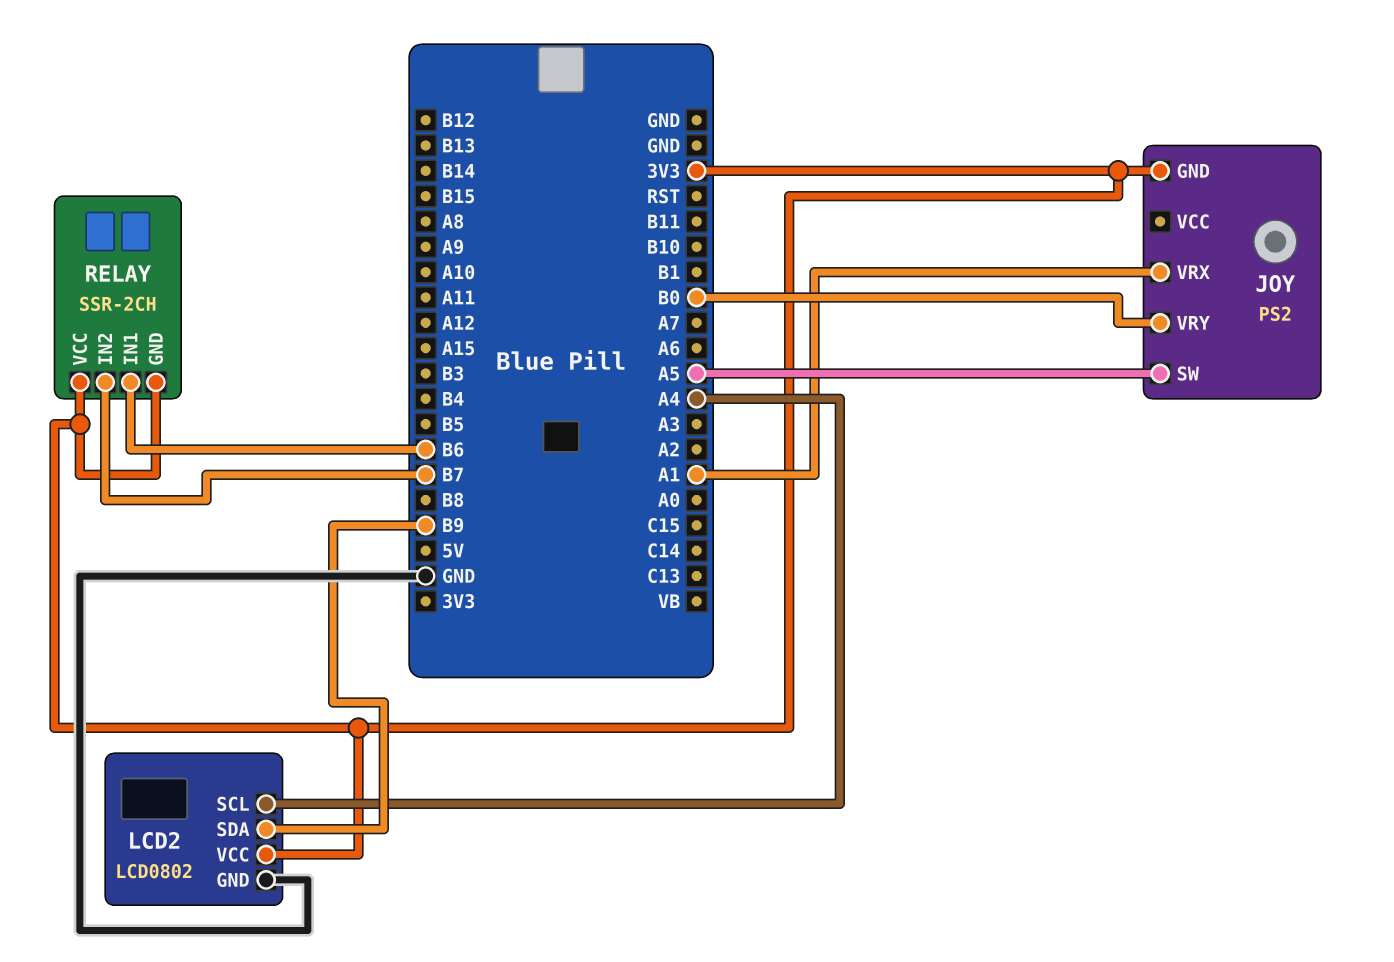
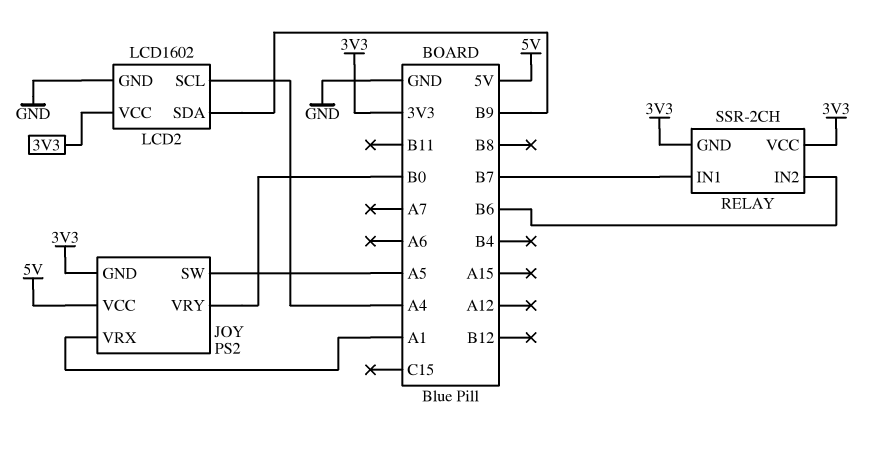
JOY pin VCC: none -> 5V
LCD2: LCD0802 -> LCD1602
RELAY pin IN1: B6 -> B7
RELAY pin IN2: B7 -> B6

